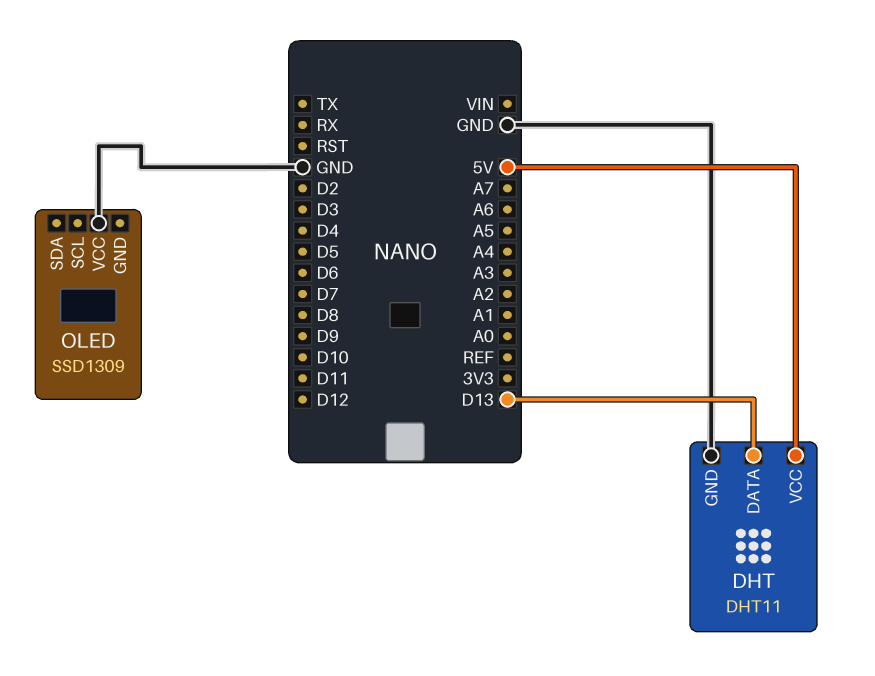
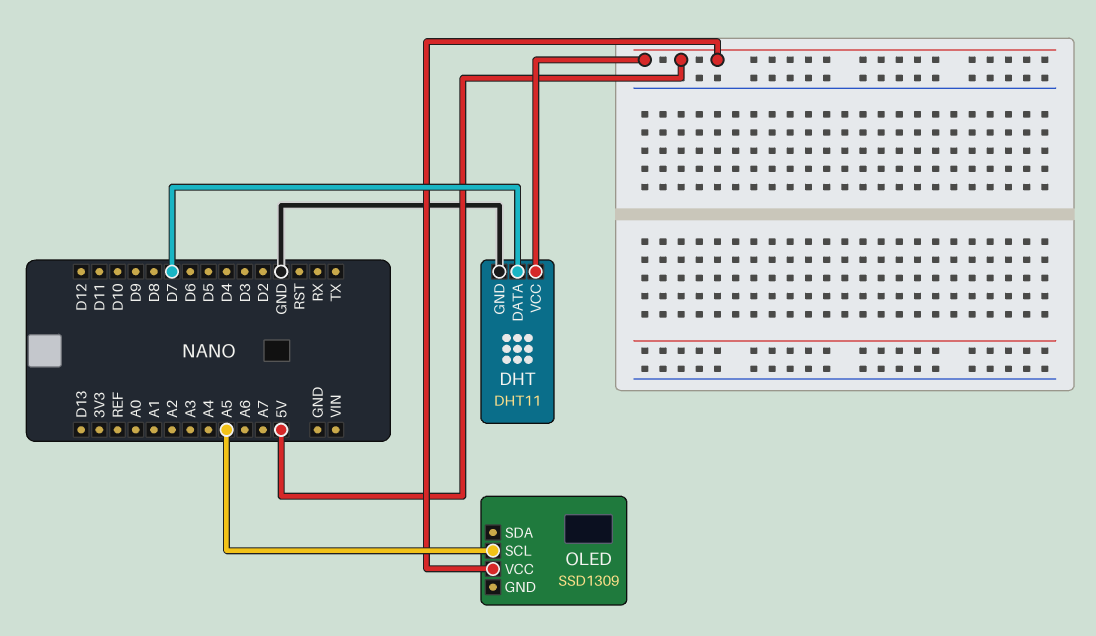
DHT pin DATA: D13 -> D7
OLED pin SCL: none -> A5
OLED pin VCC: GND -> 5V

